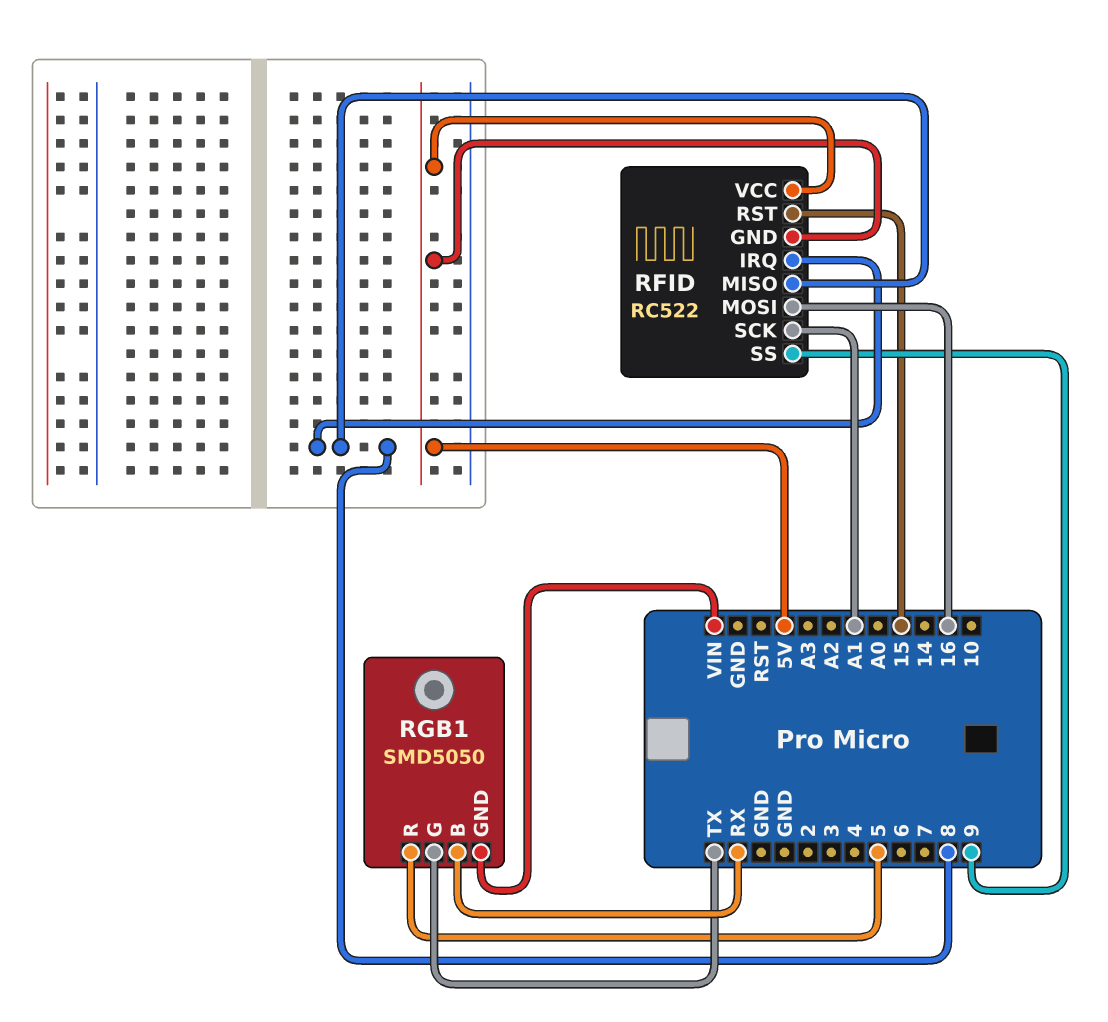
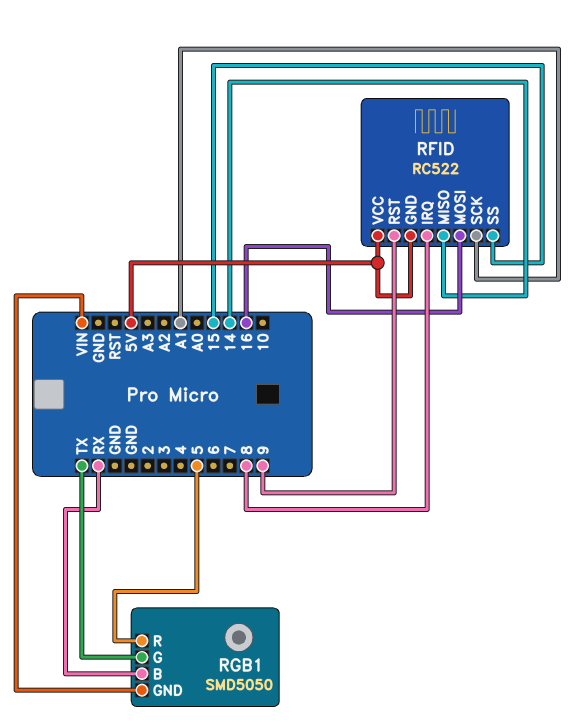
RFID pin MISO: 8 -> 14
RFID pin RST: 15 -> 9
RFID pin SS: 9 -> 15

